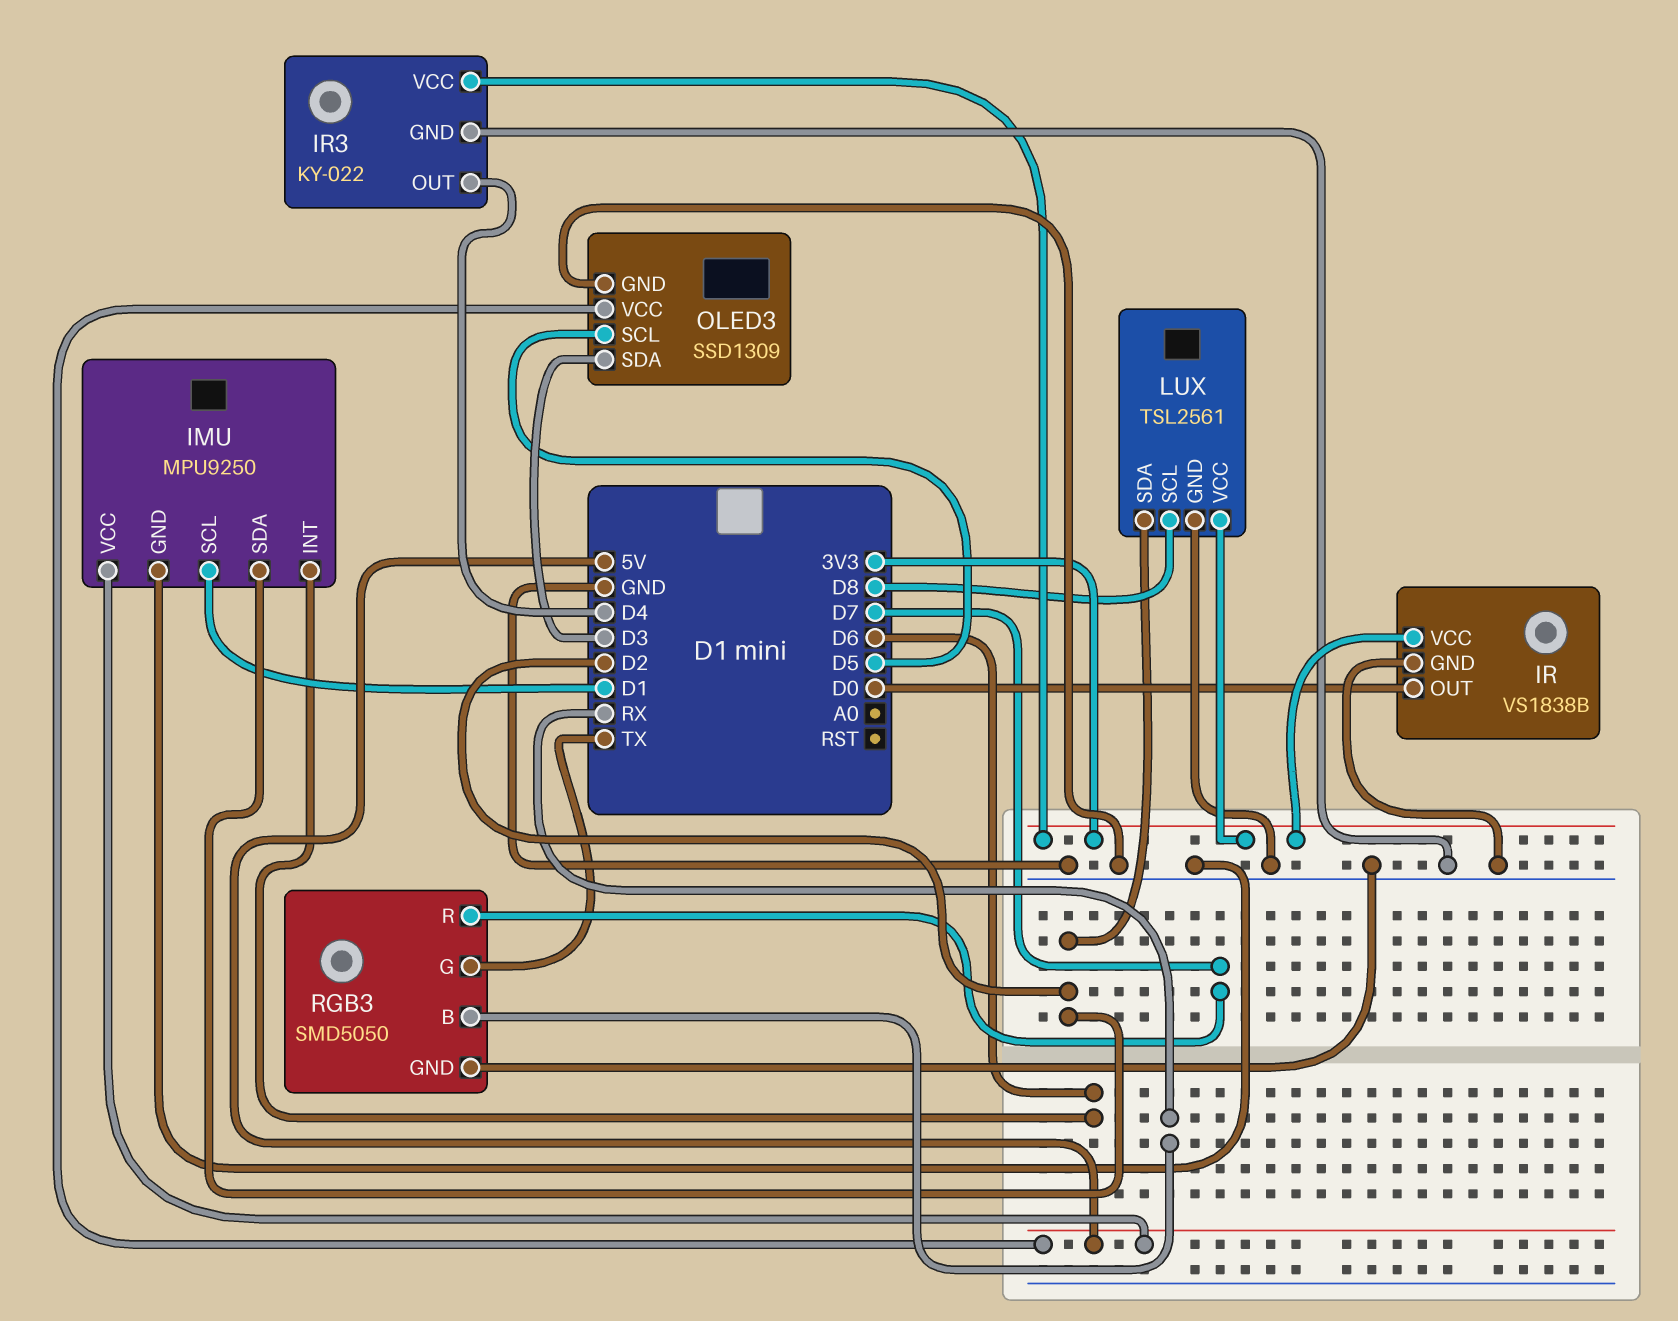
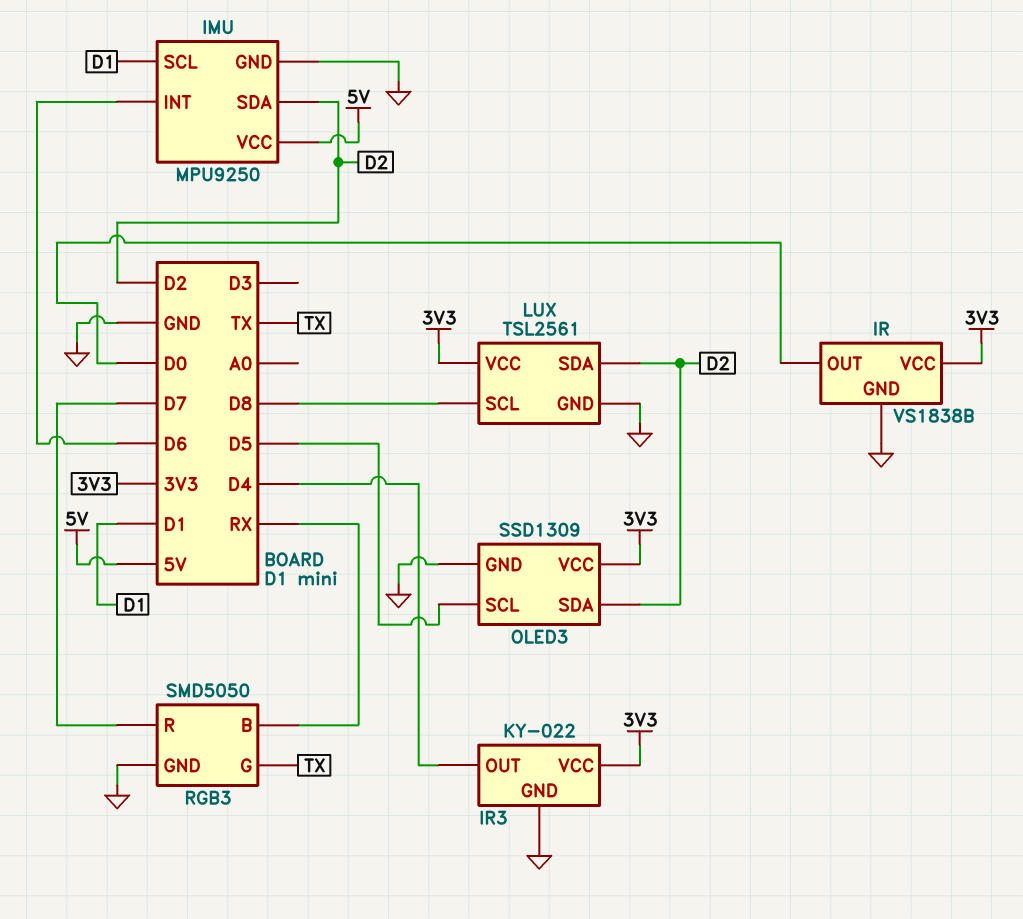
OLED3 pin SDA: D3 -> D2
OLED3 pin VCC: 5V -> 3V3

